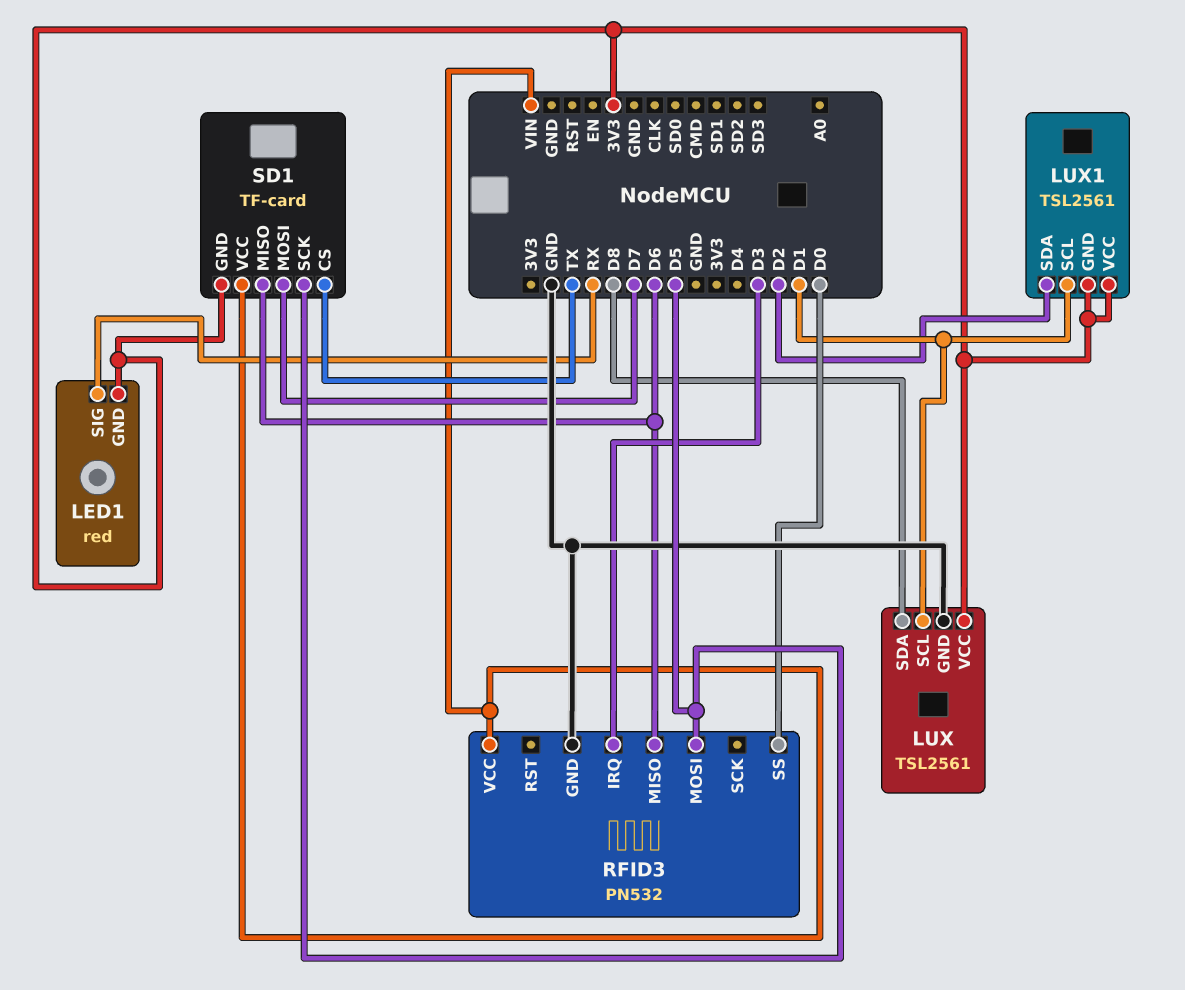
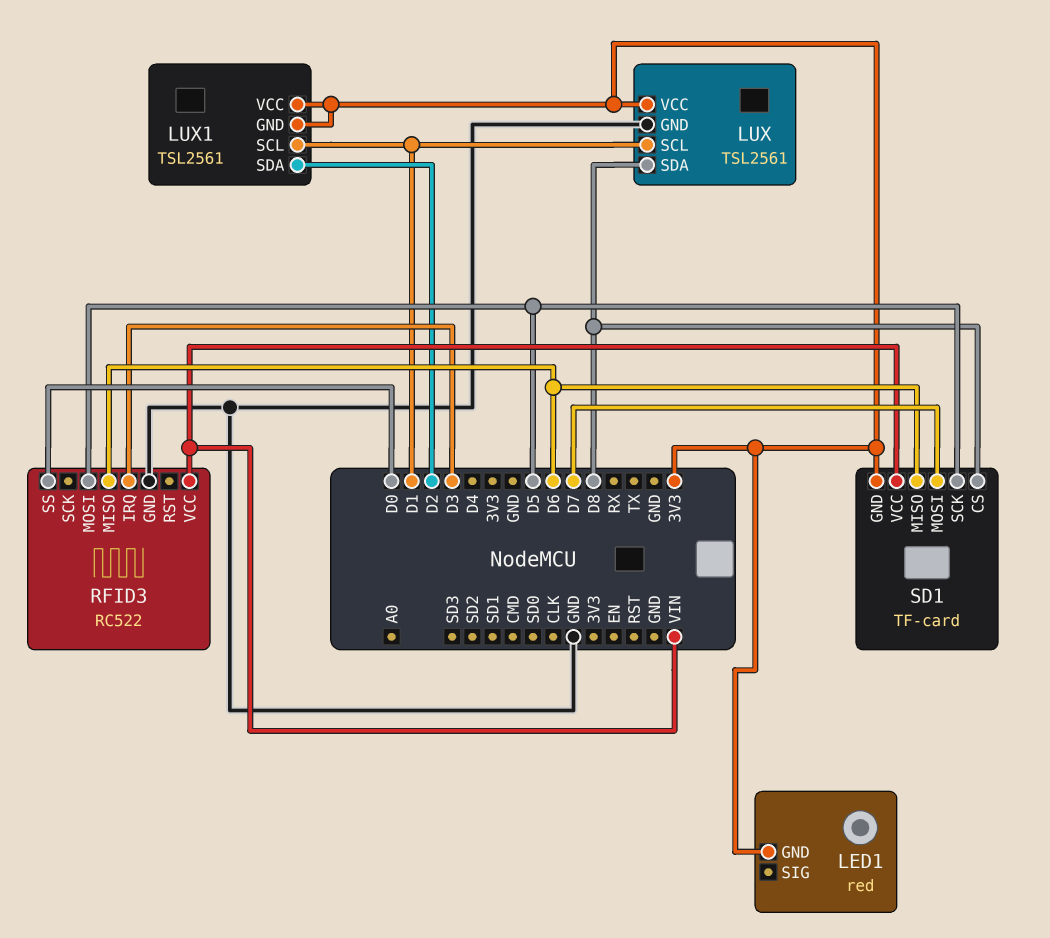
LED1 pin SIG: RX -> none
RFID3: PN532 -> RC522
SD1 pin CS: TX -> D8

